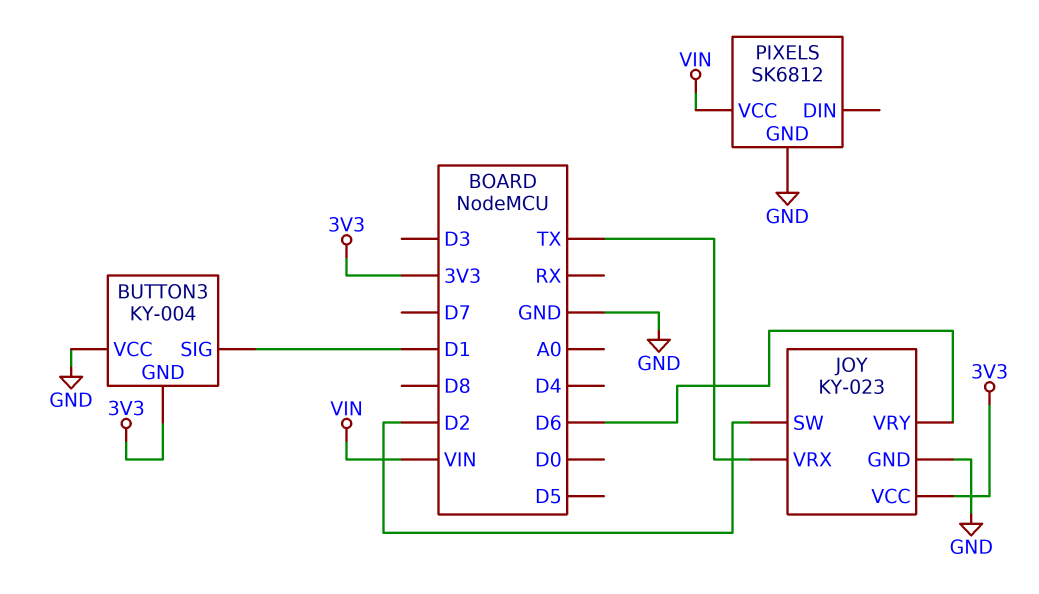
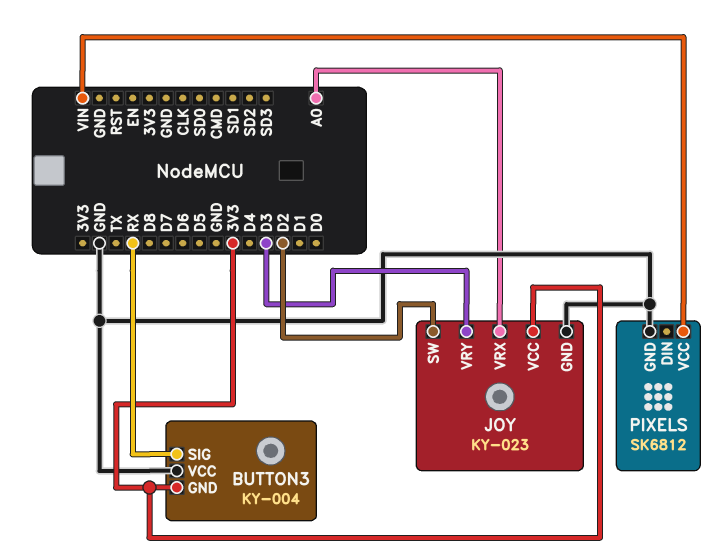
BUTTON3 pin SIG: D1 -> RX
JOY pin VRX: TX -> A0
JOY pin VRY: D6 -> D3

